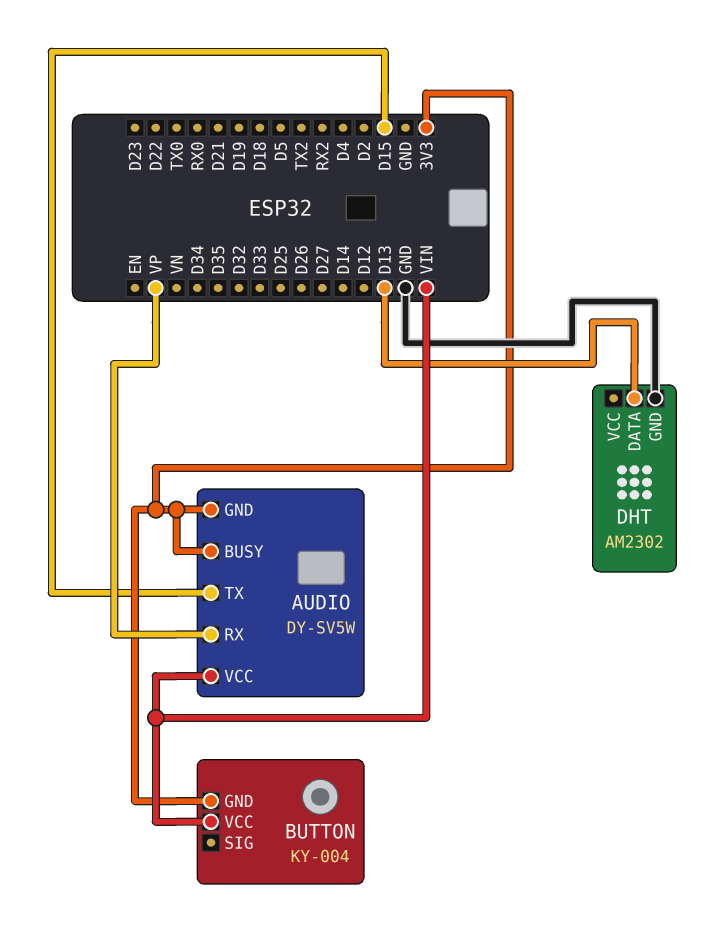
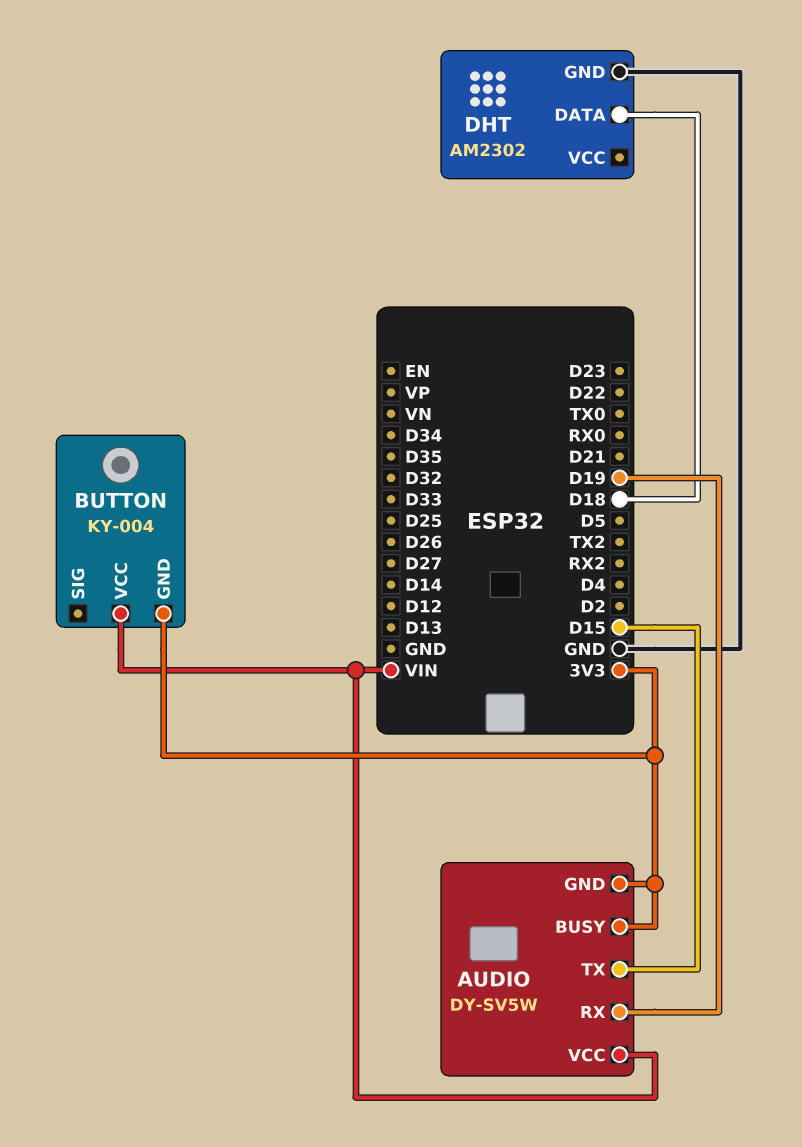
AUDIO pin RX: VP -> D19
DHT pin DATA: D13 -> D18

